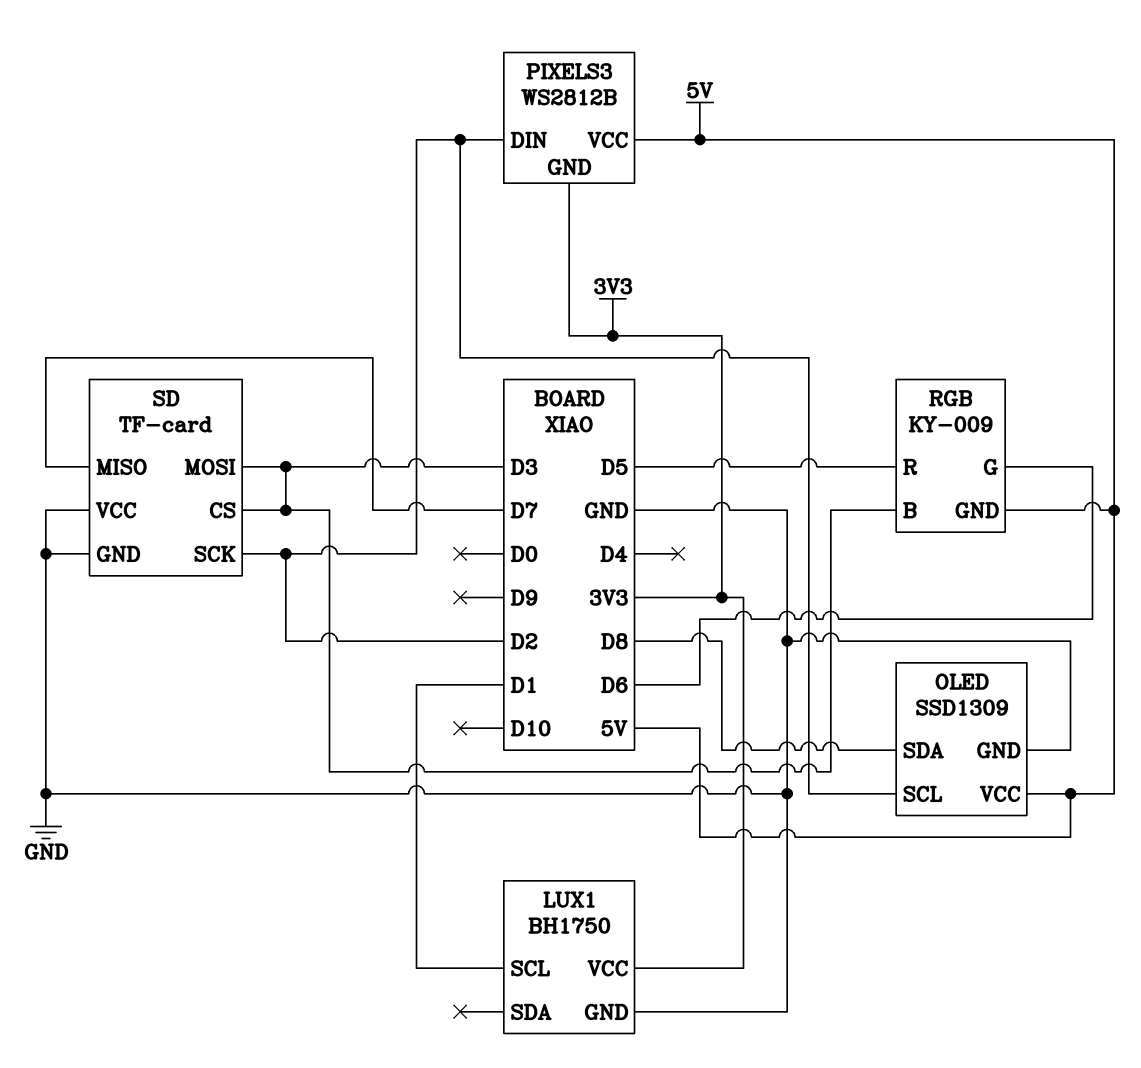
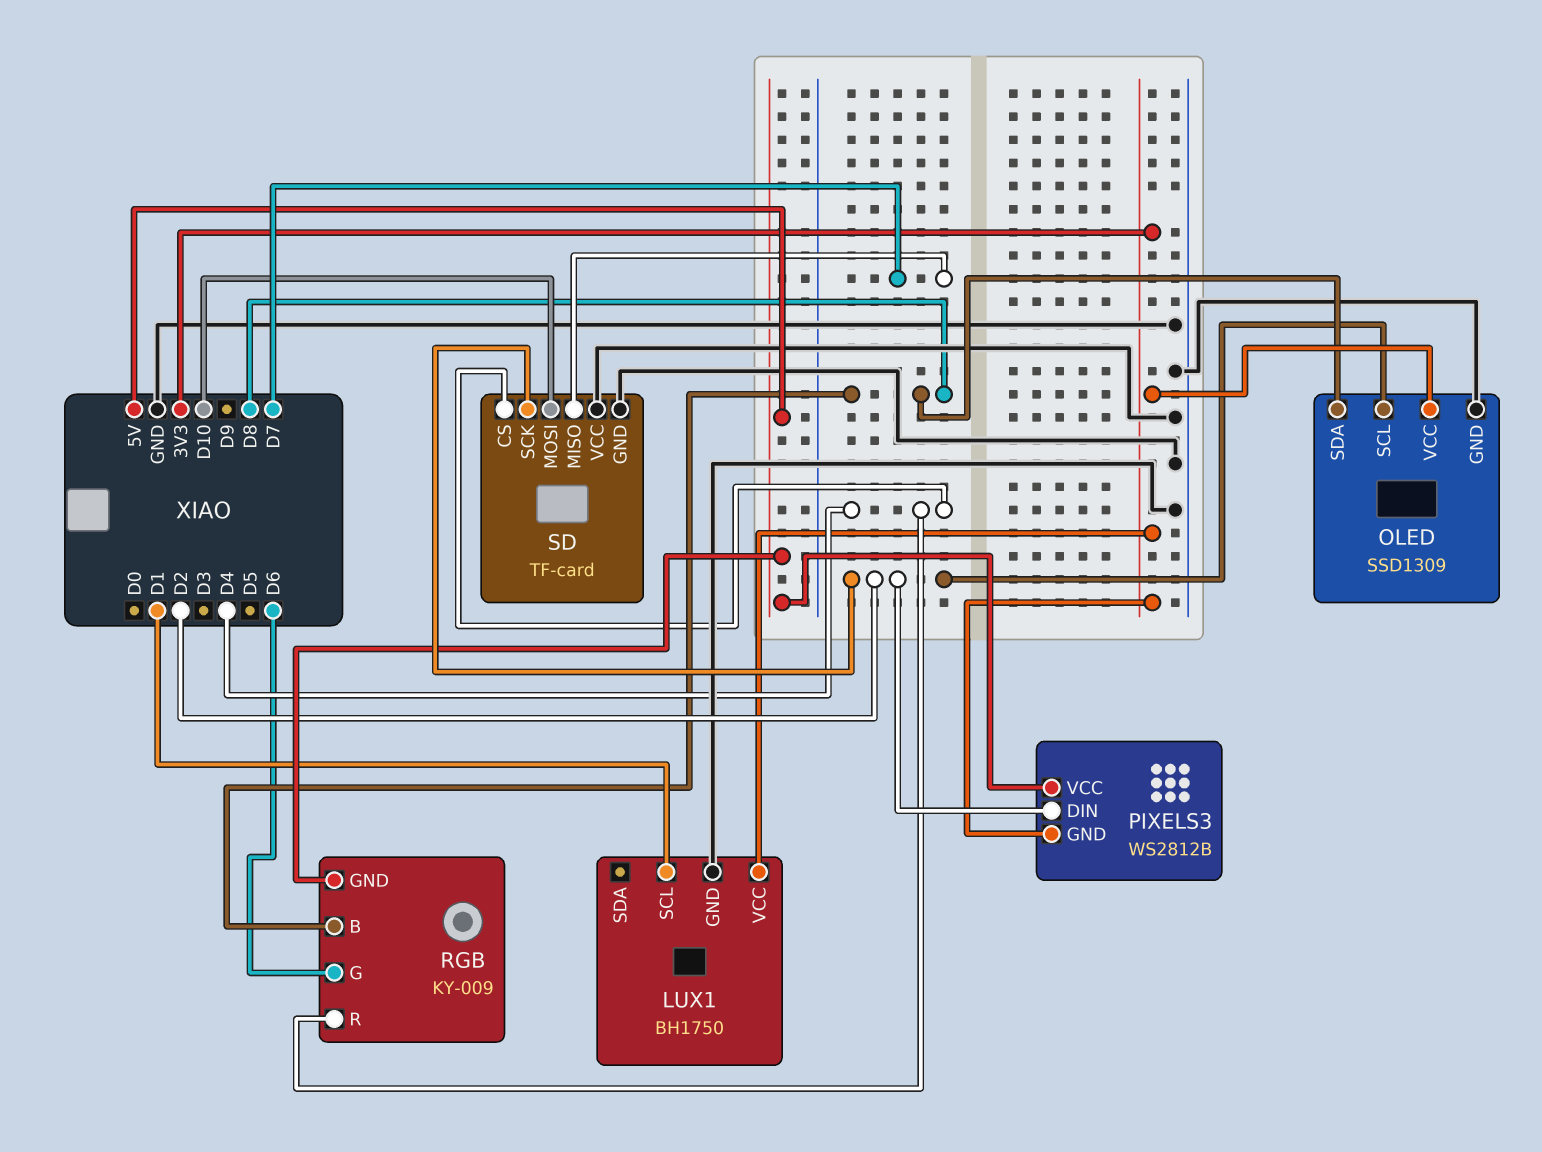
OLED pin VCC: 5V -> 3V3
RGB pin B: D3 -> D8
RGB pin R: D5 -> D4
SD pin CS: D3 -> D4
SD pin MOSI: D3 -> D10

